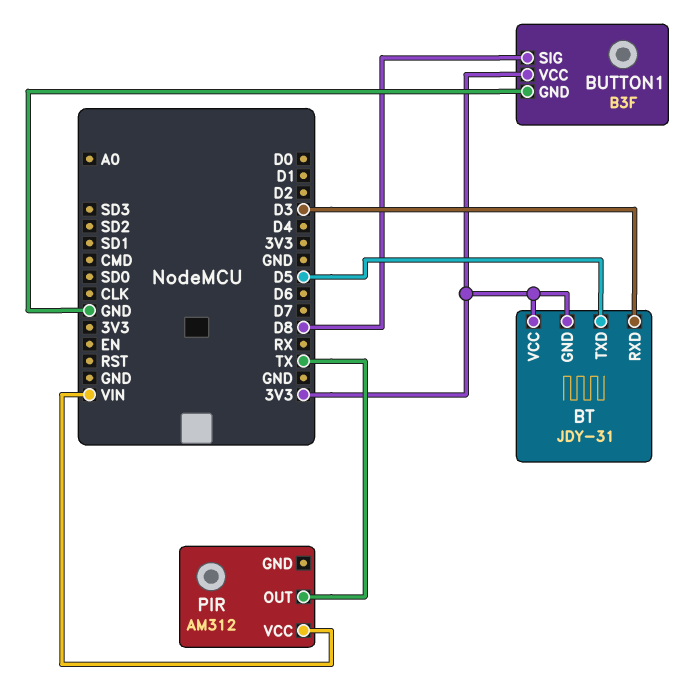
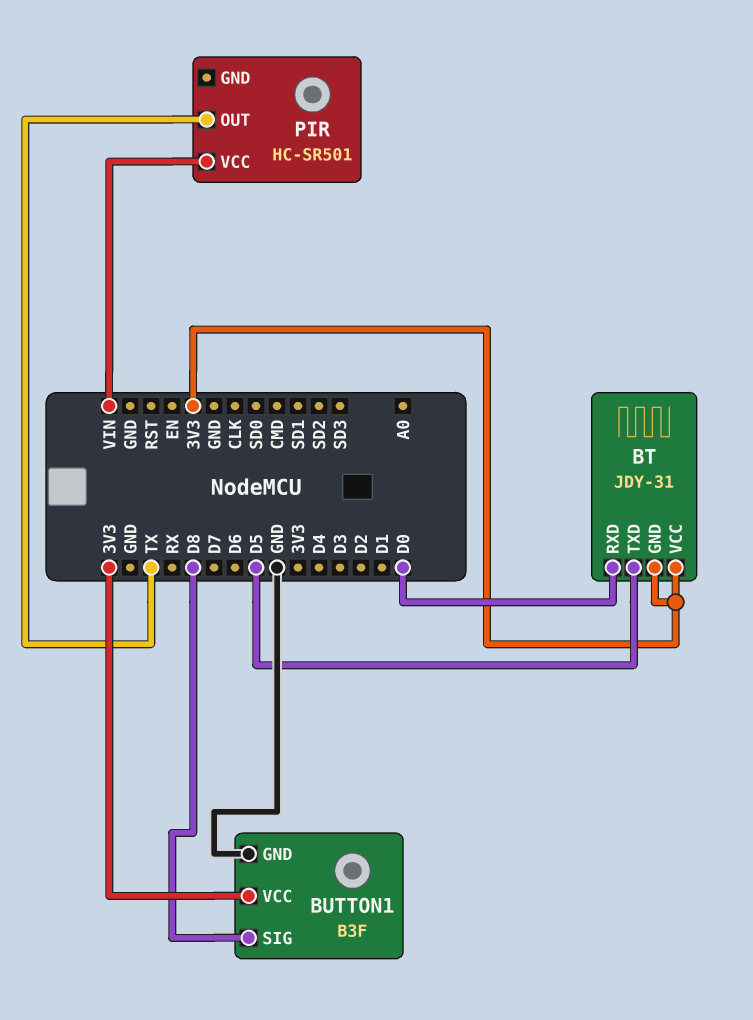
BT pin RXD: D3 -> D0
PIR: AM312 -> HC-SR501

